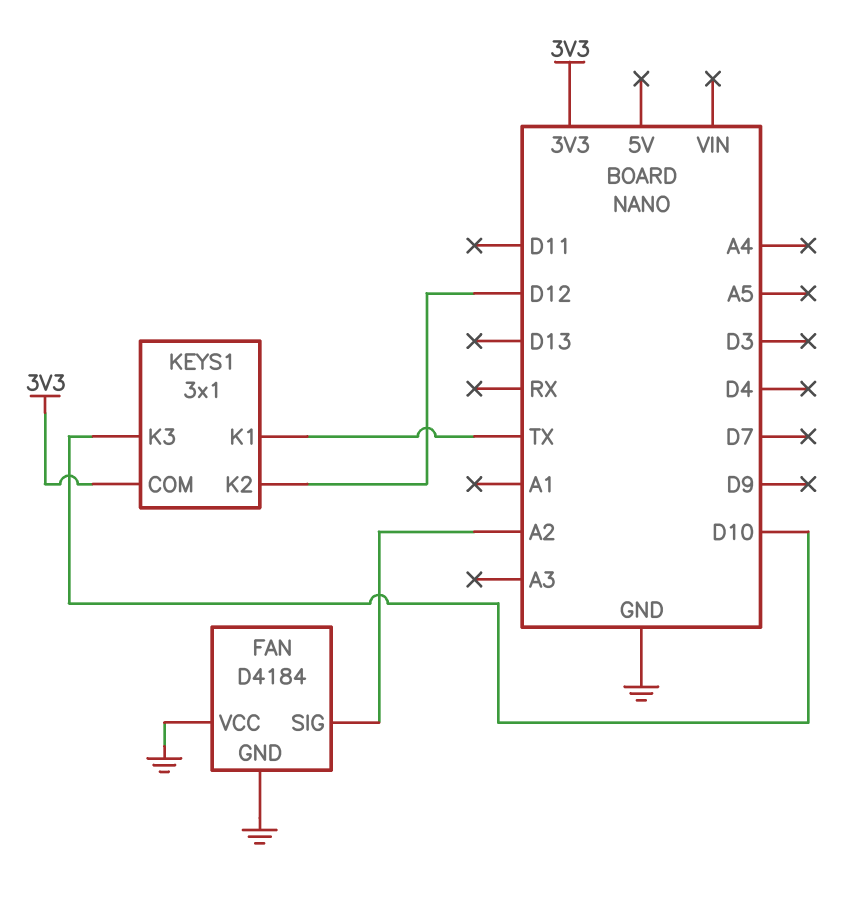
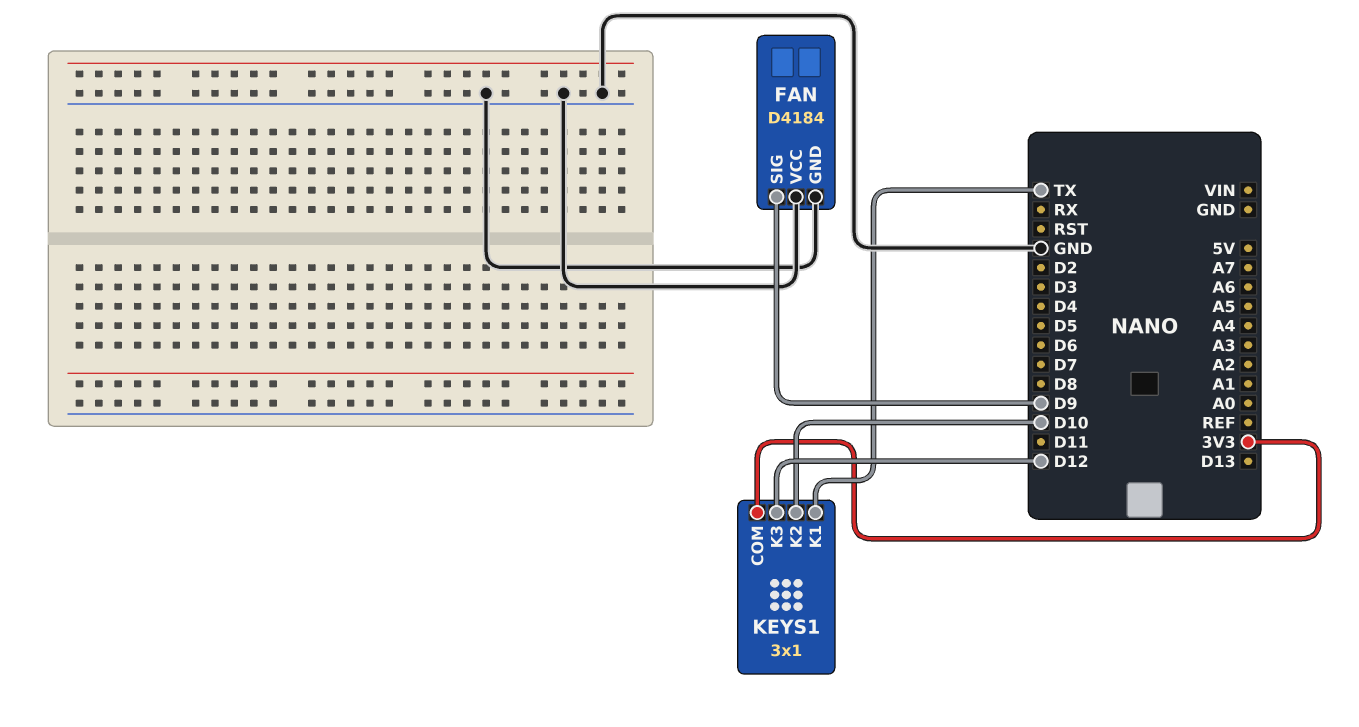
FAN pin SIG: A2 -> D9
KEYS1 pin K2: D12 -> D10
KEYS1 pin K3: D10 -> D12

